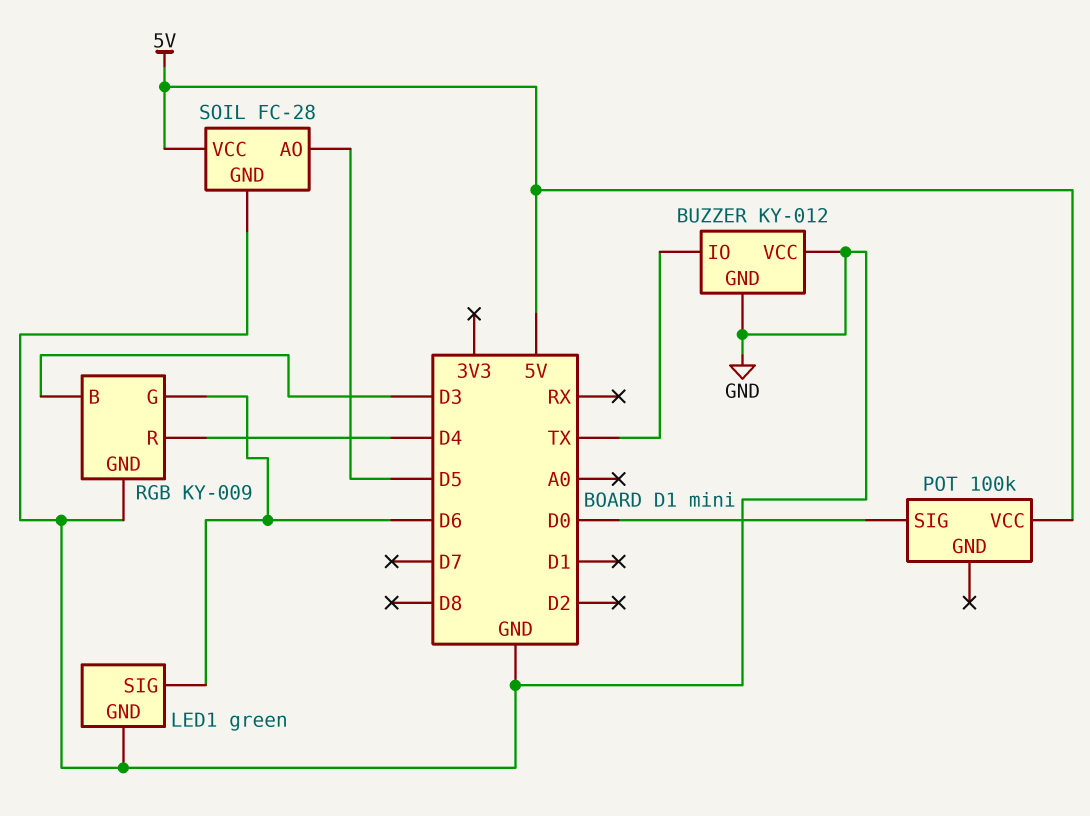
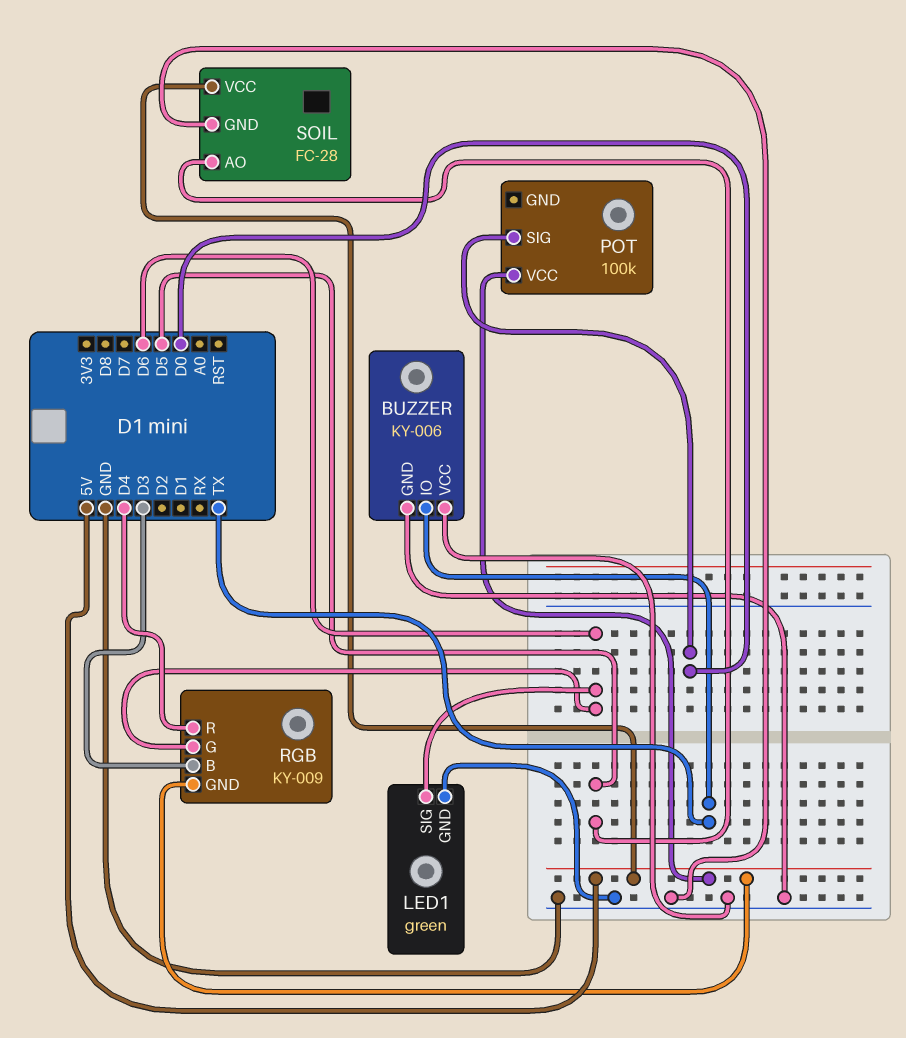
BUZZER: KY-012 -> KY-006
RGB pin GND: GND -> 5V

